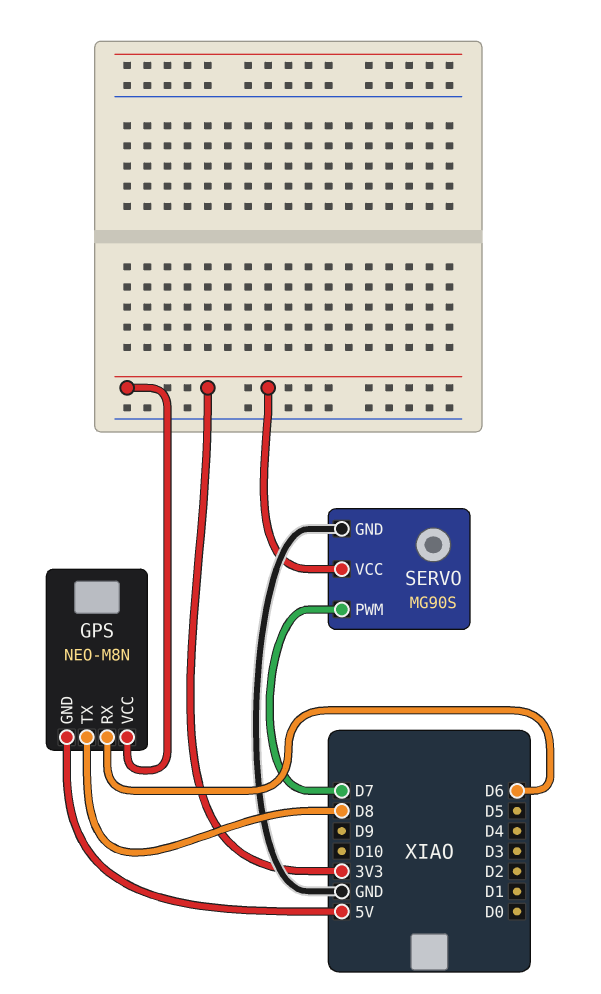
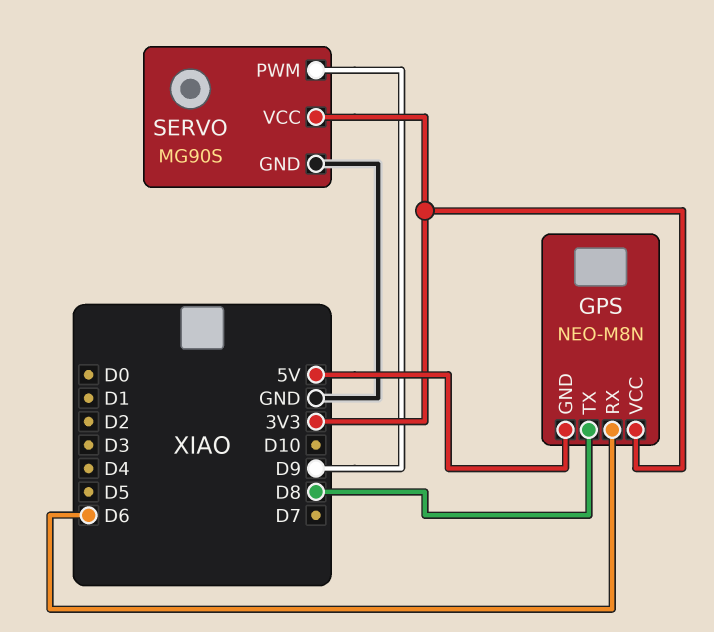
SERVO pin PWM: D7 -> D9

